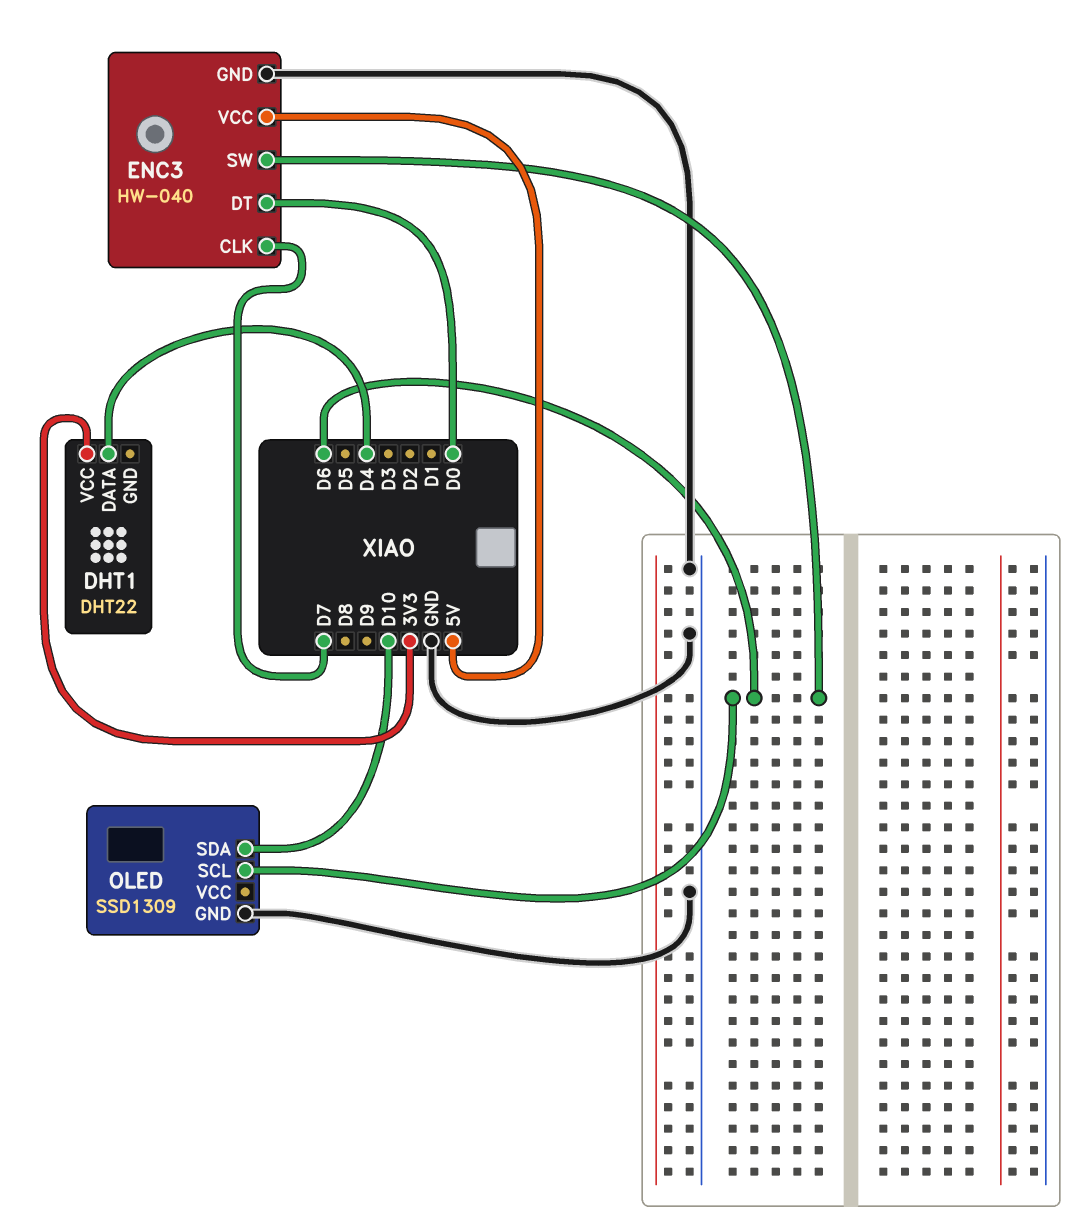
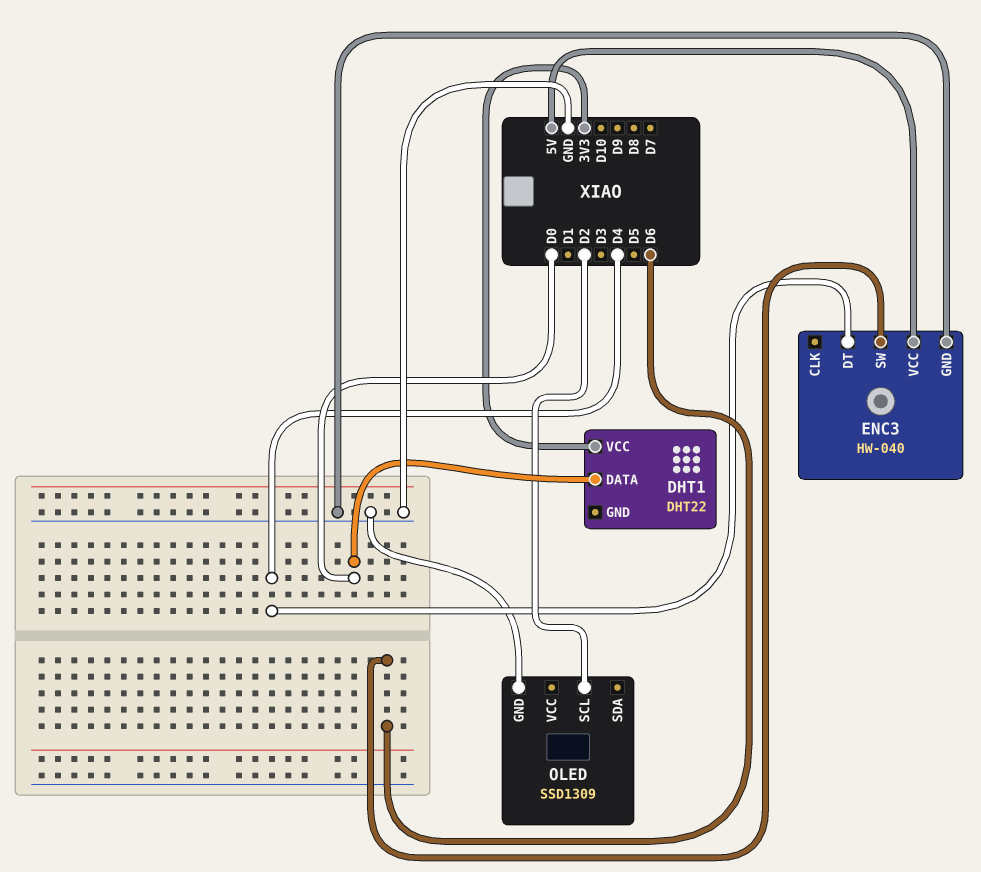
DHT1 pin DATA: D4 -> D0
ENC3 pin CLK: D7 -> none
ENC3 pin DT: D0 -> D4
OLED pin SCL: D6 -> D2
OLED pin SDA: D10 -> none

